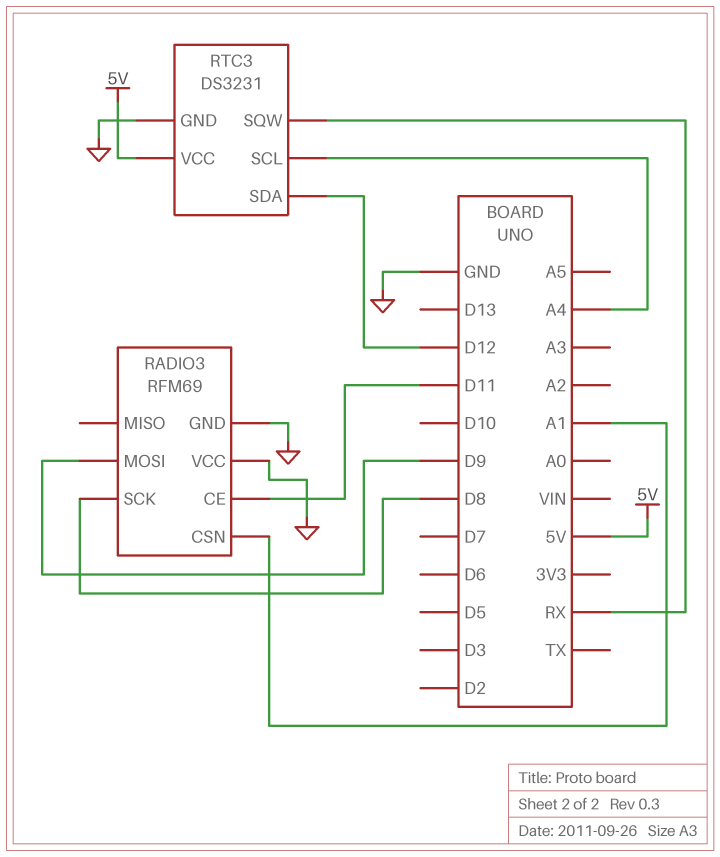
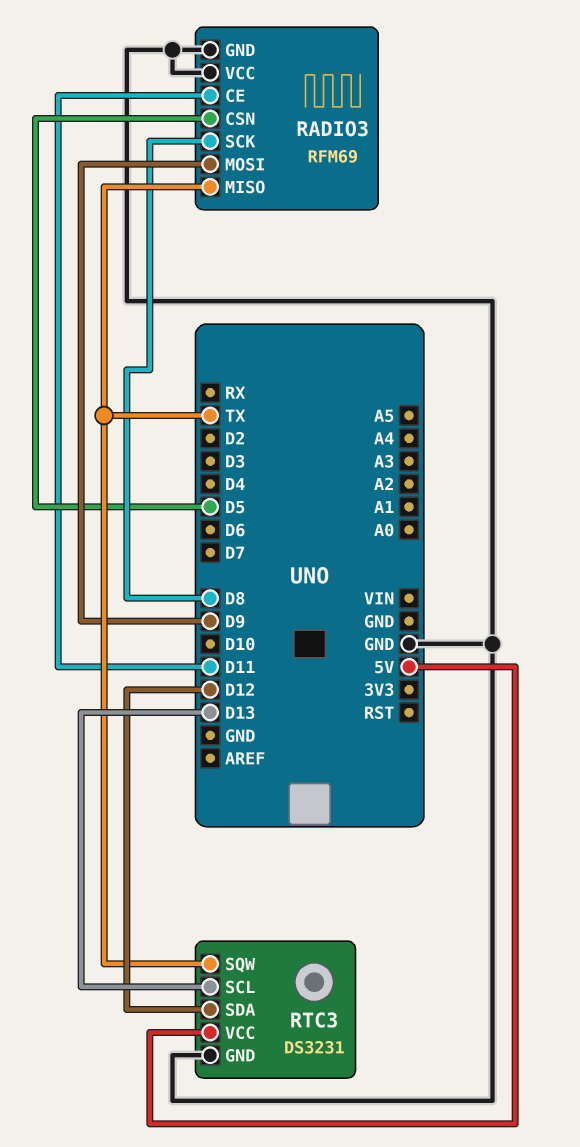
RADIO3 pin CSN: A1 -> D5
RADIO3 pin MISO: none -> TX
RTC3 pin SCL: A4 -> D13
RTC3 pin SQW: RX -> TX

